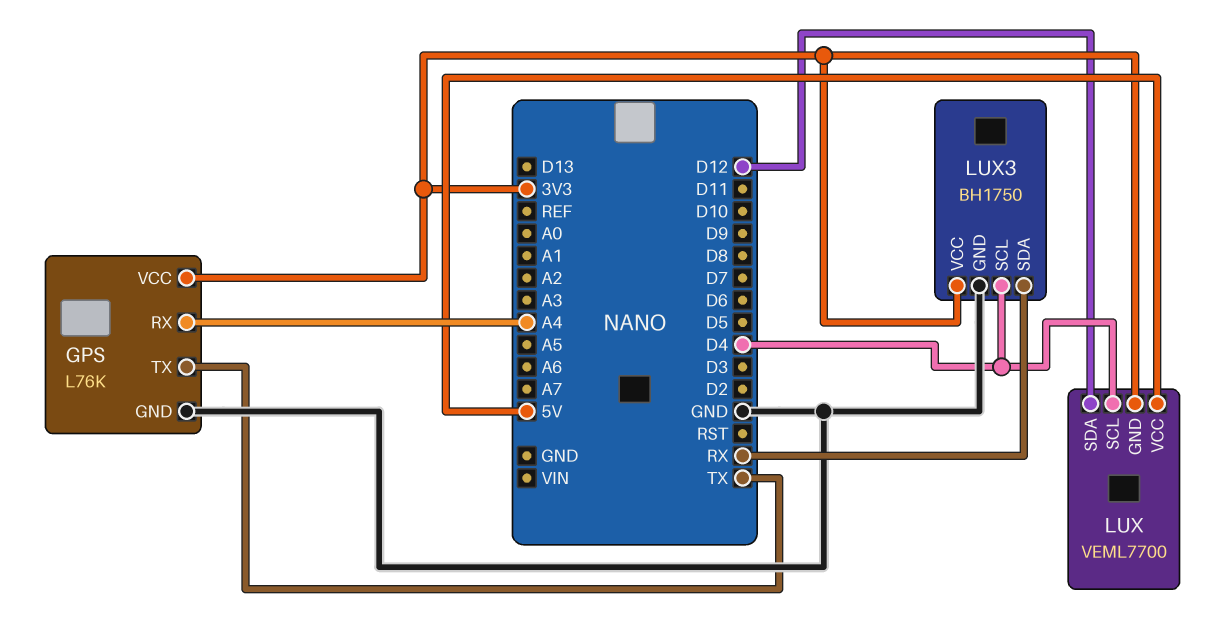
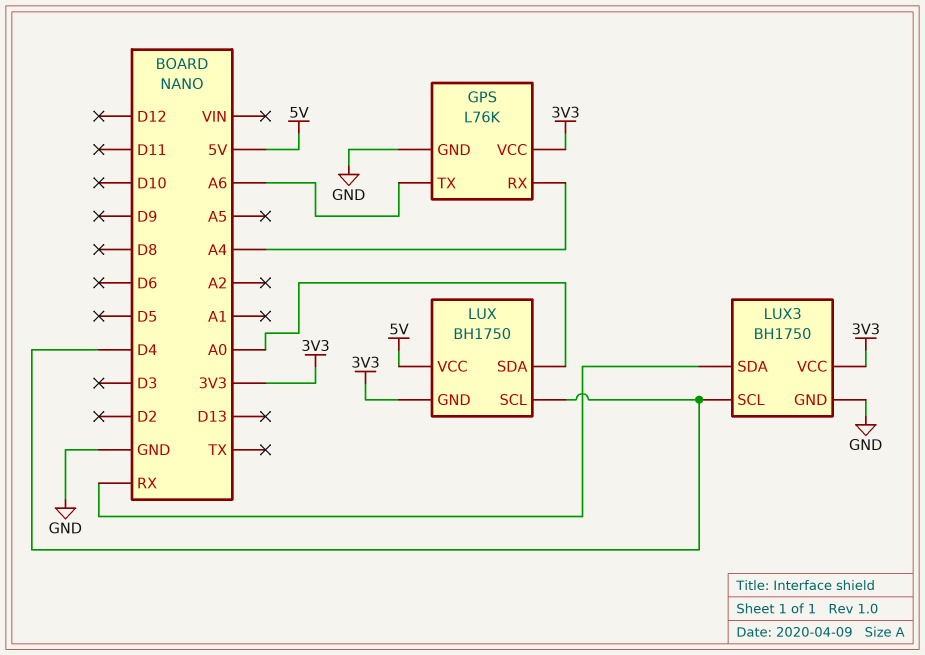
GPS pin TX: TX -> A6
LUX: VEML7700 -> BH1750
LUX pin SDA: D12 -> A0

